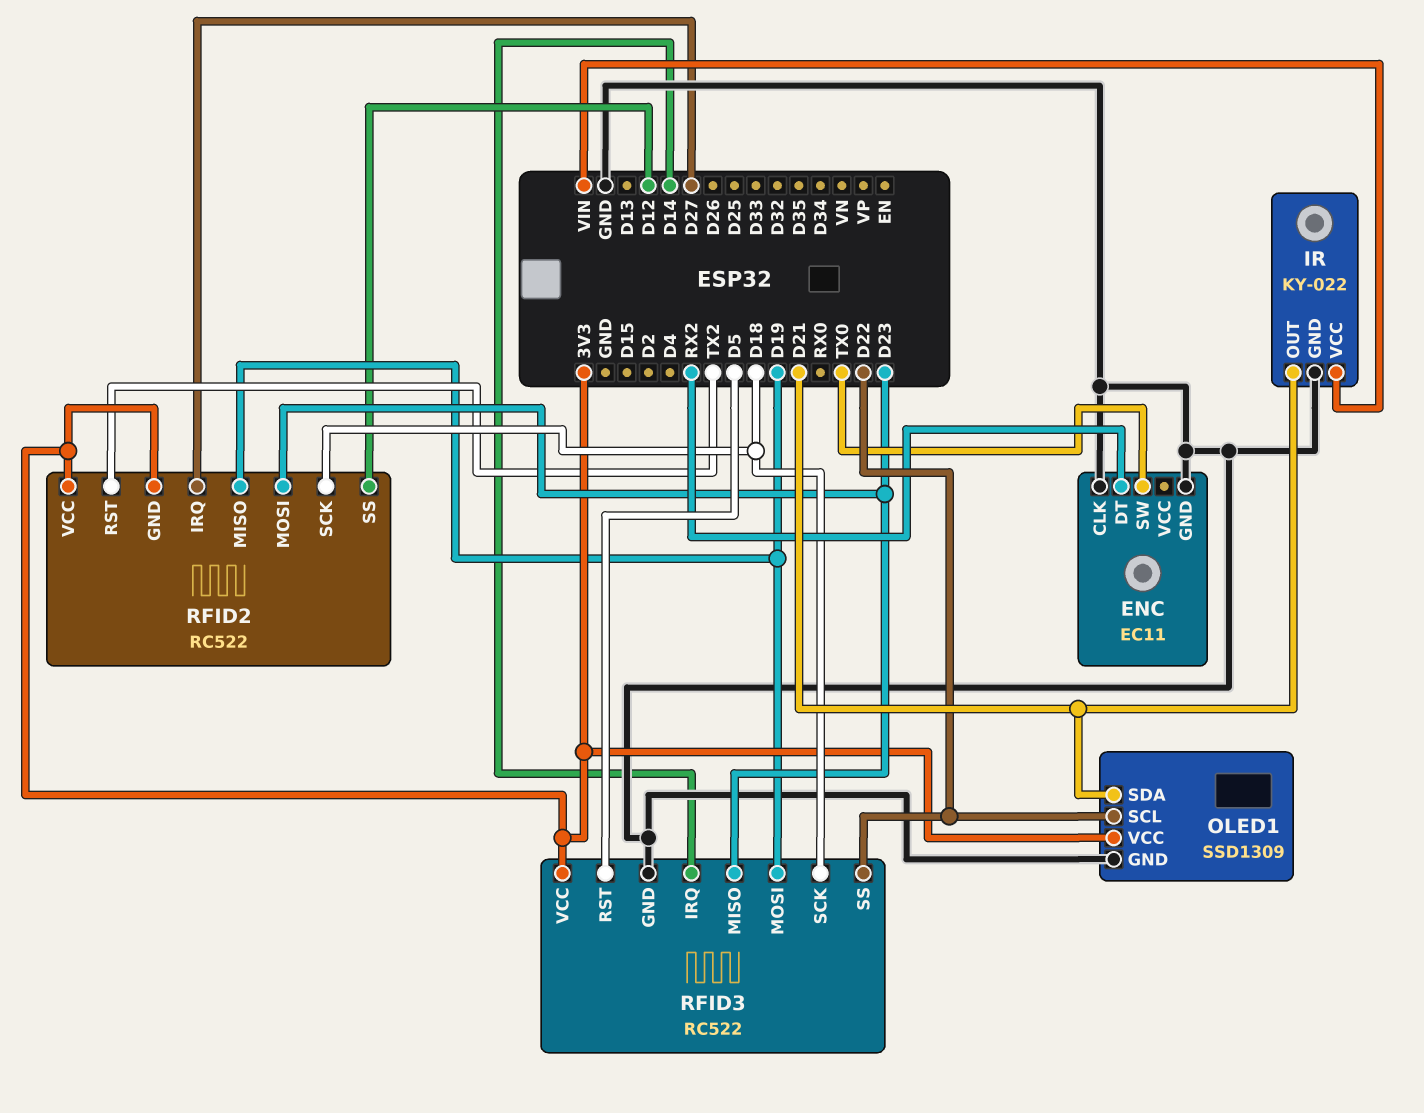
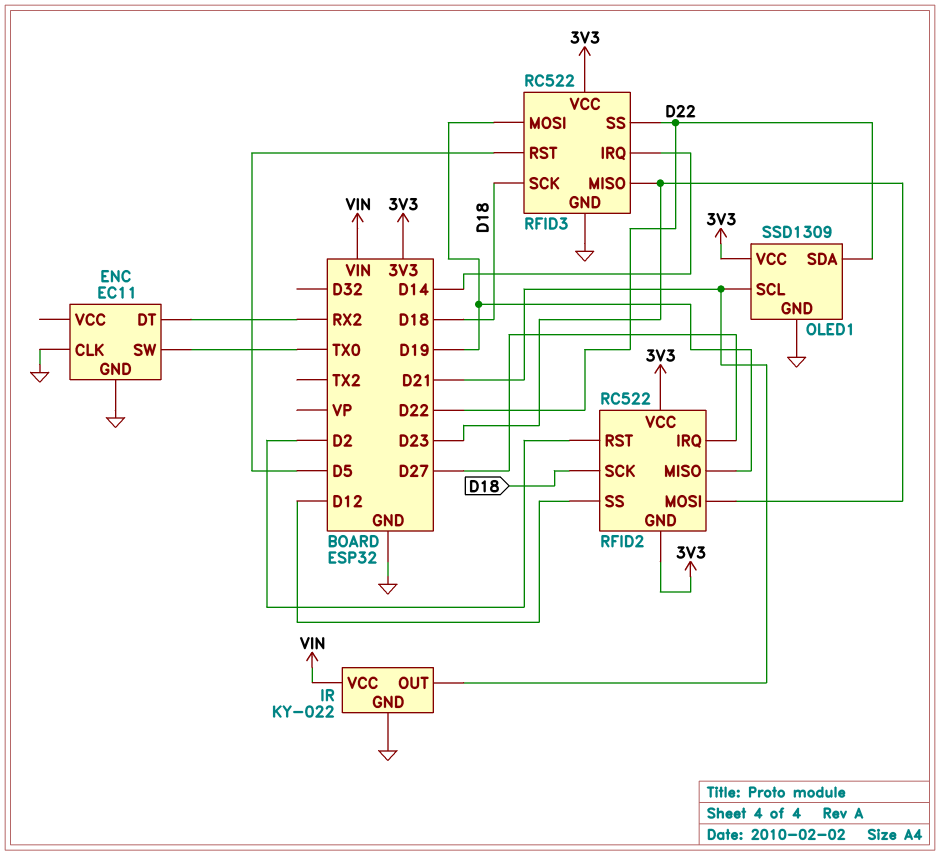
OLED1 pin SCL: D22 -> D21
OLED1 pin SDA: D21 -> D22
RFID2 pin RST: TX2 -> D2

